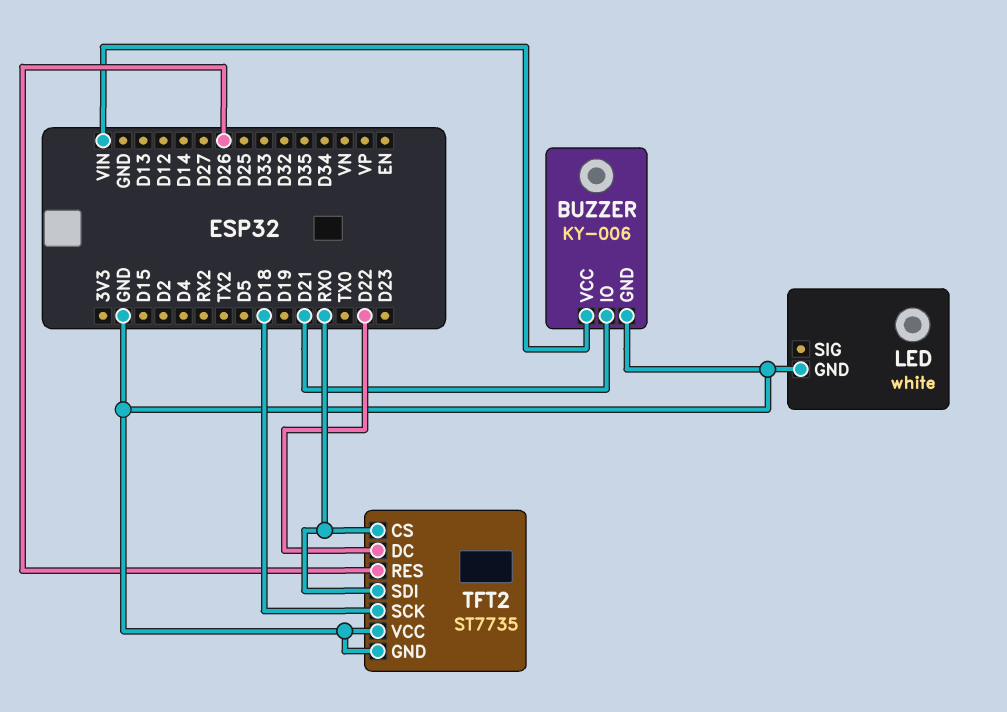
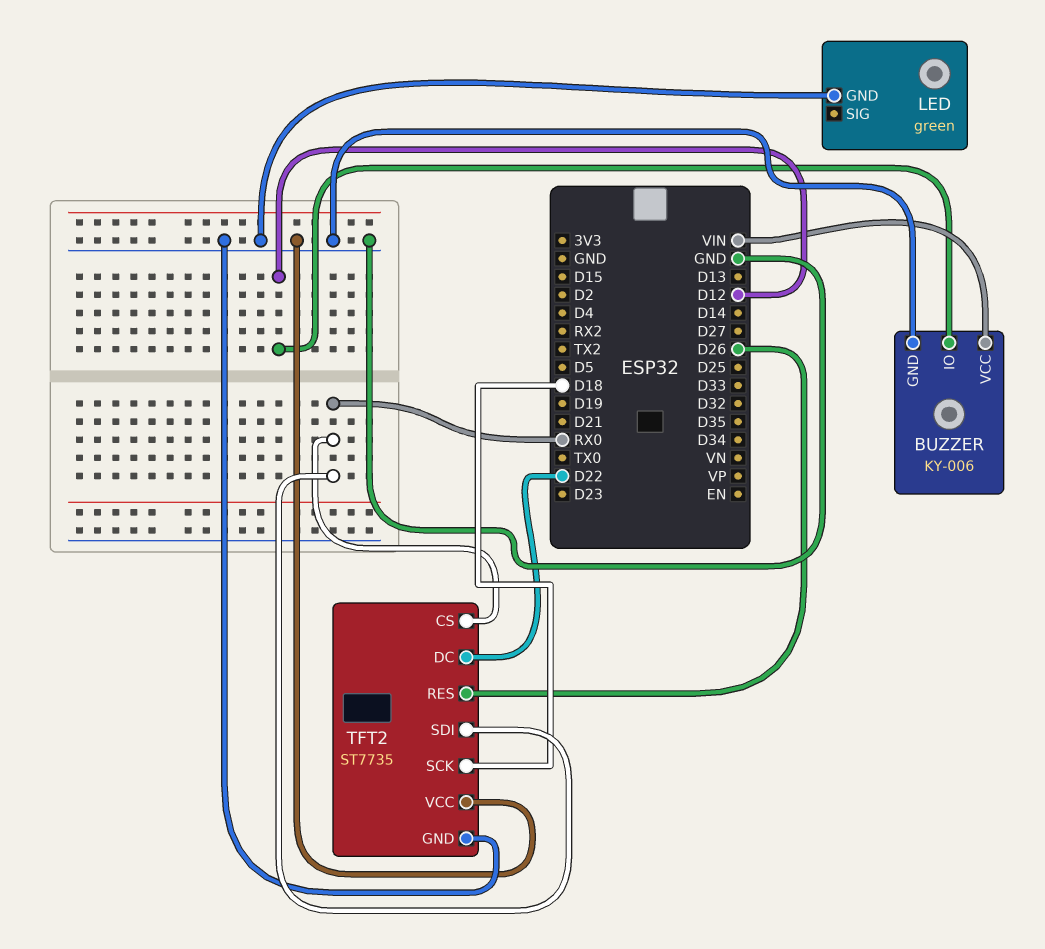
BUZZER pin IO: D21 -> D12
LED: white -> green

